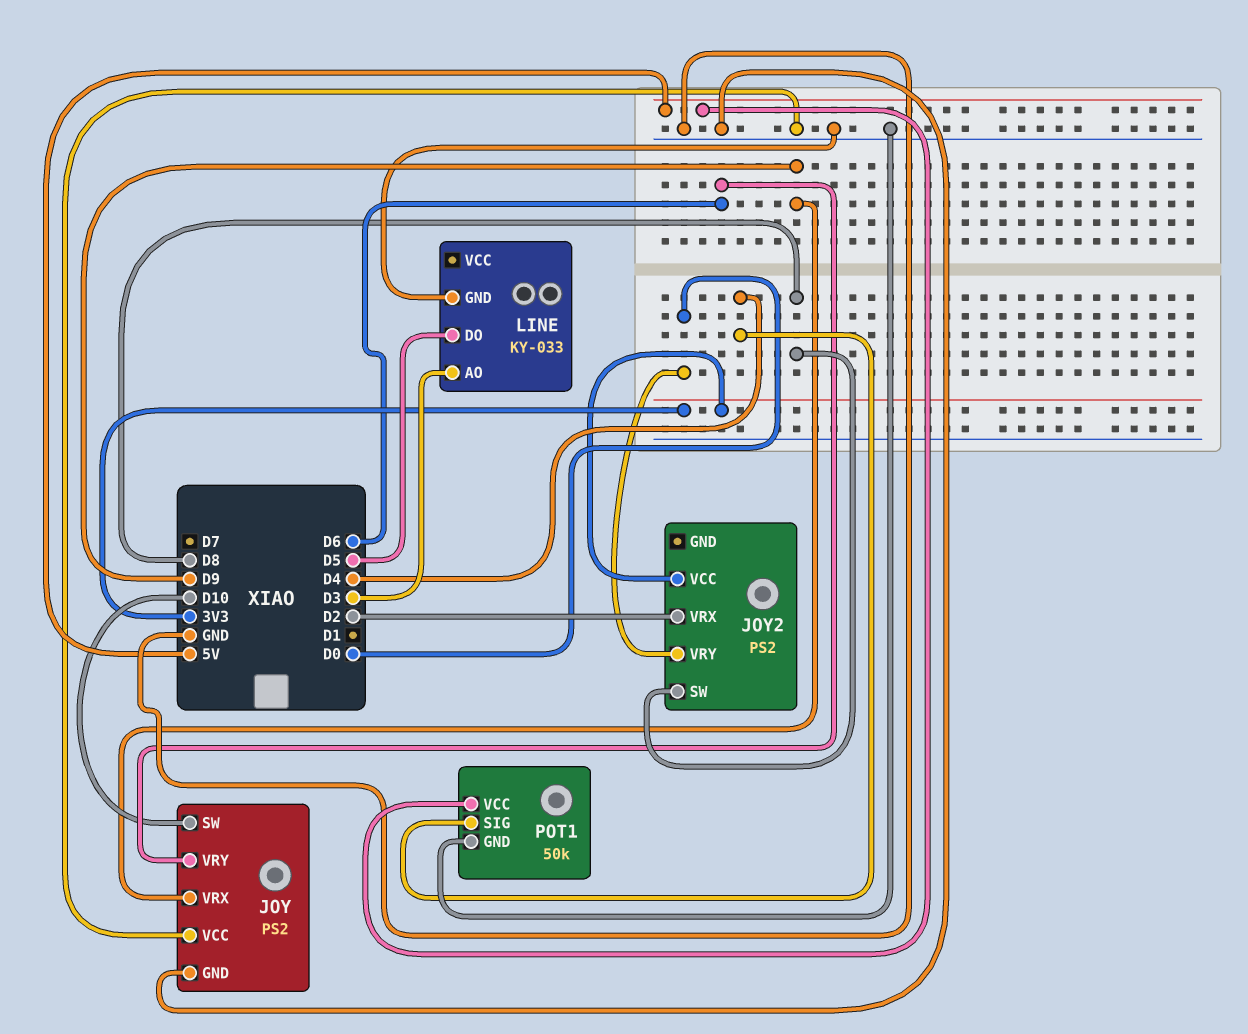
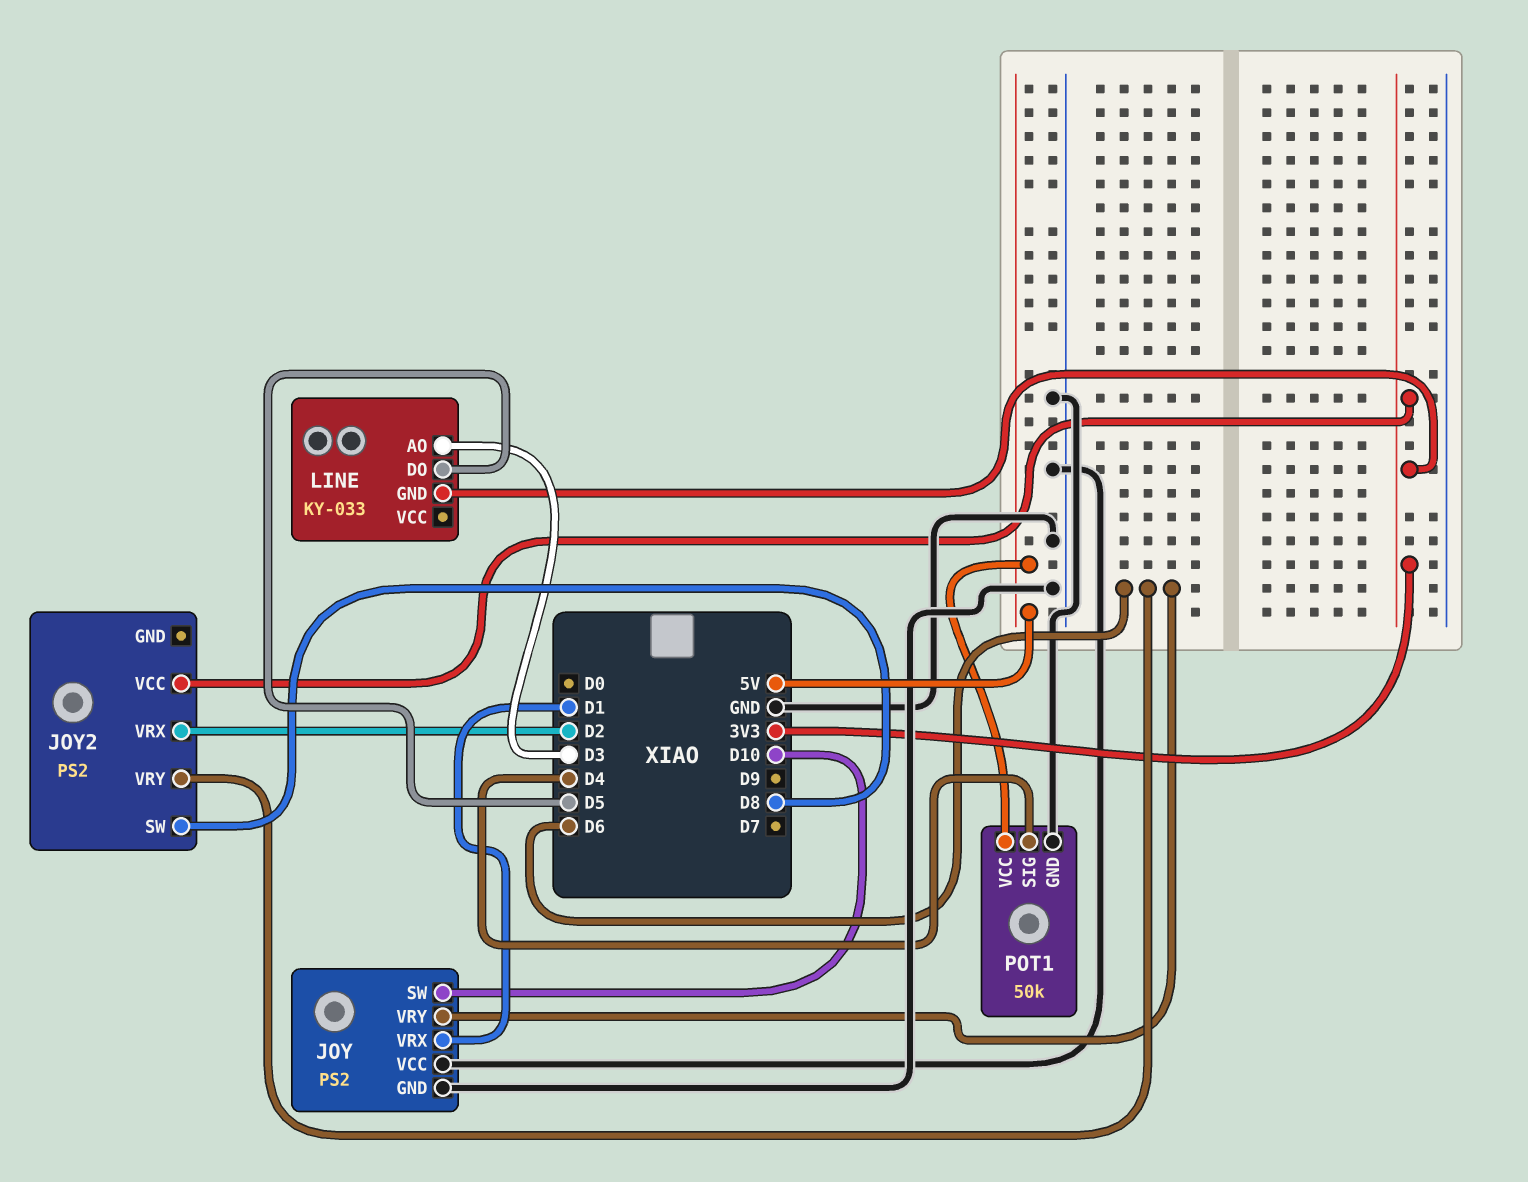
JOY pin VRX: D9 -> D1
JOY2 pin VRY: D0 -> D6
LINE pin GND: GND -> 3V3

